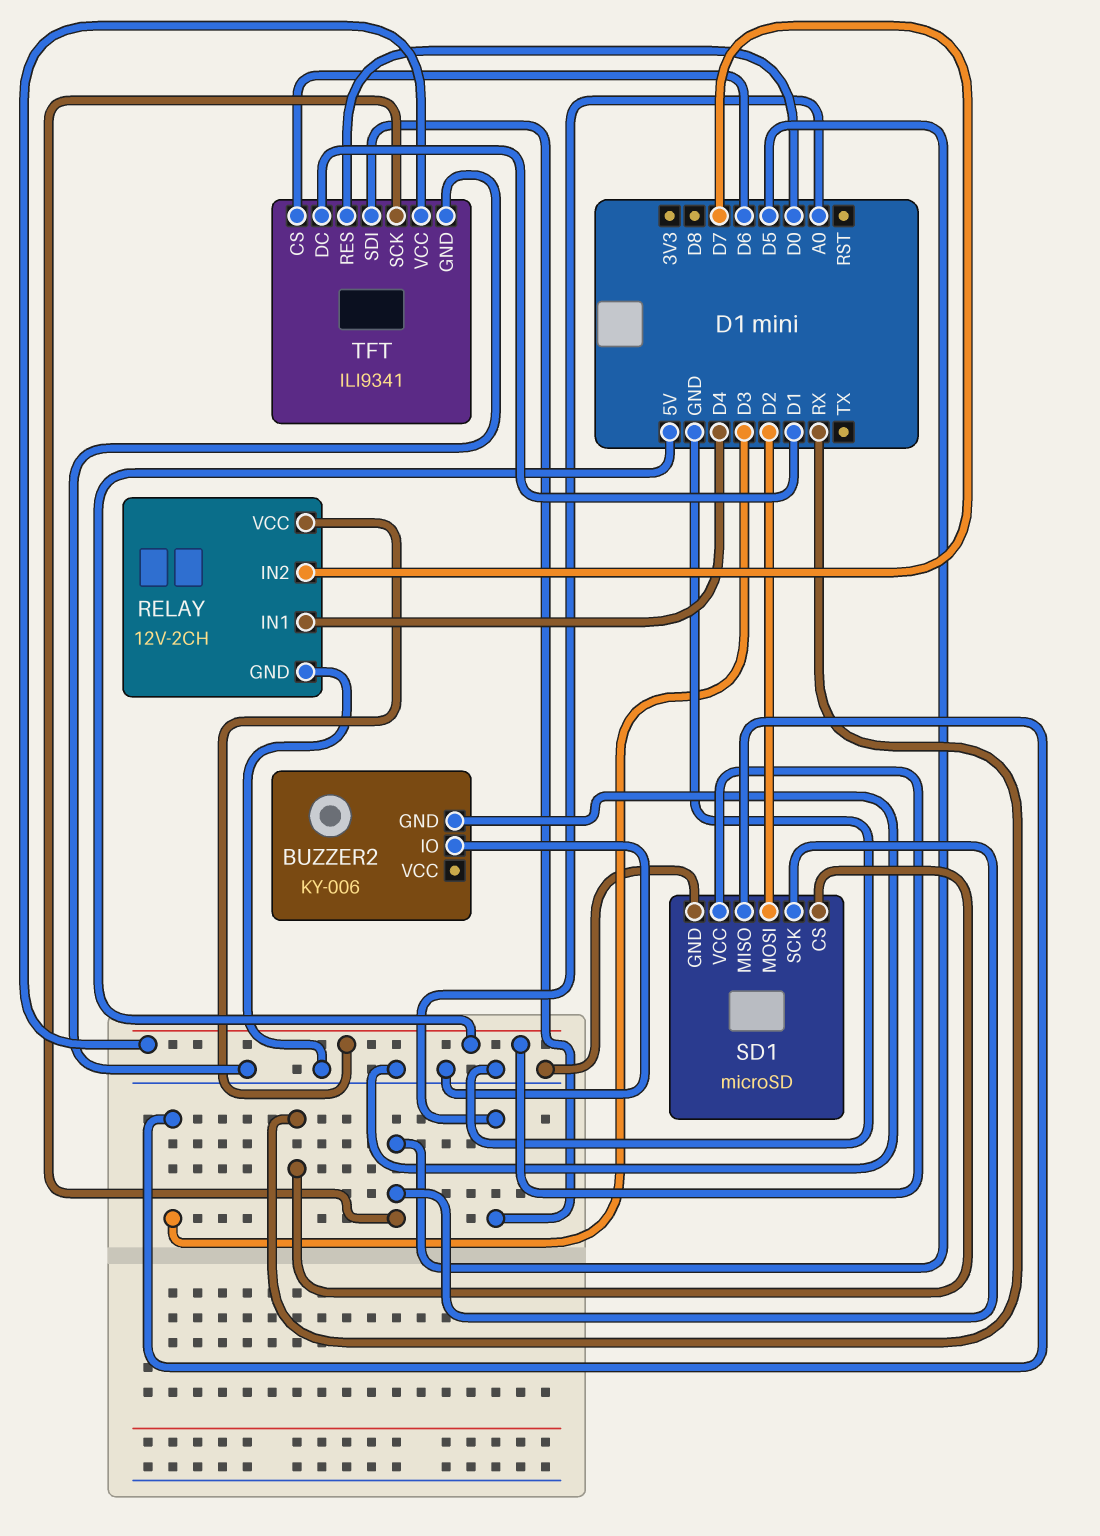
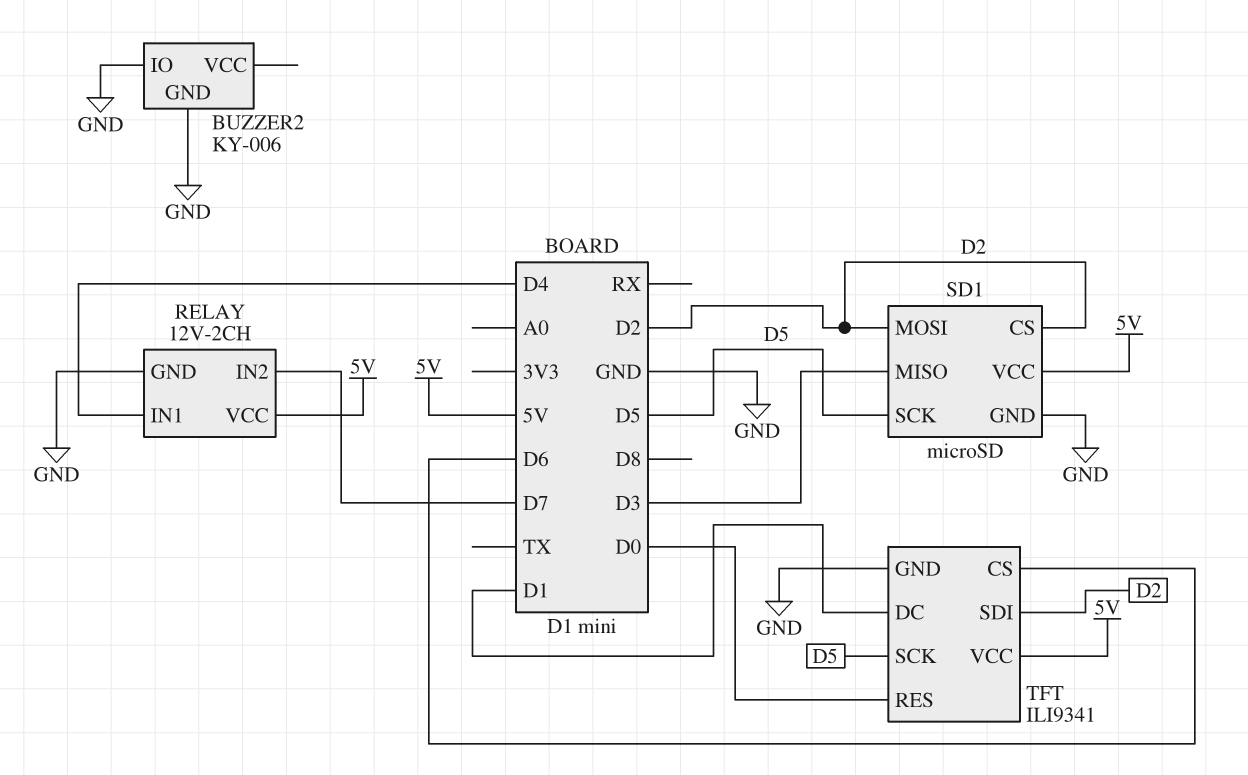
SD1 pin CS: RX -> D2
TFT pin SDI: A0 -> D2

